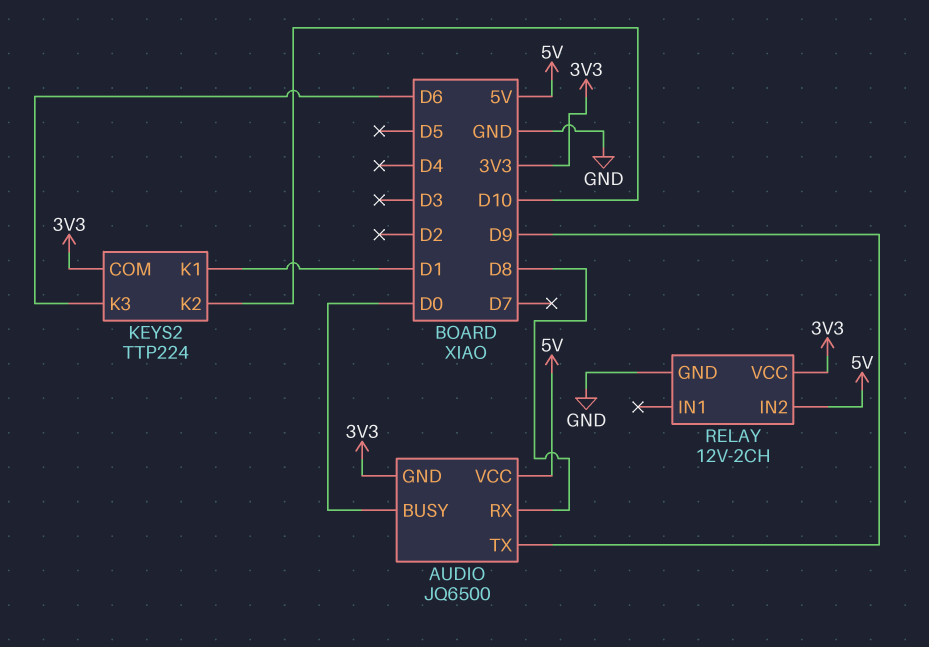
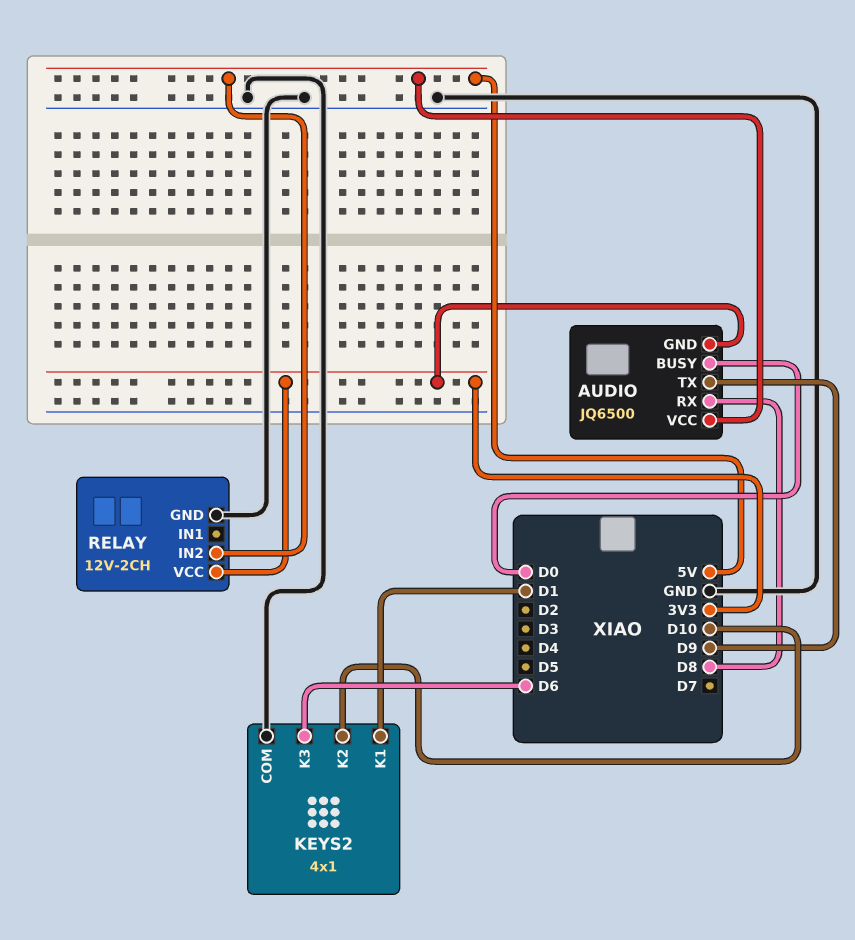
KEYS2: TTP224 -> 4x1
KEYS2 pin COM: 3V3 -> GND

